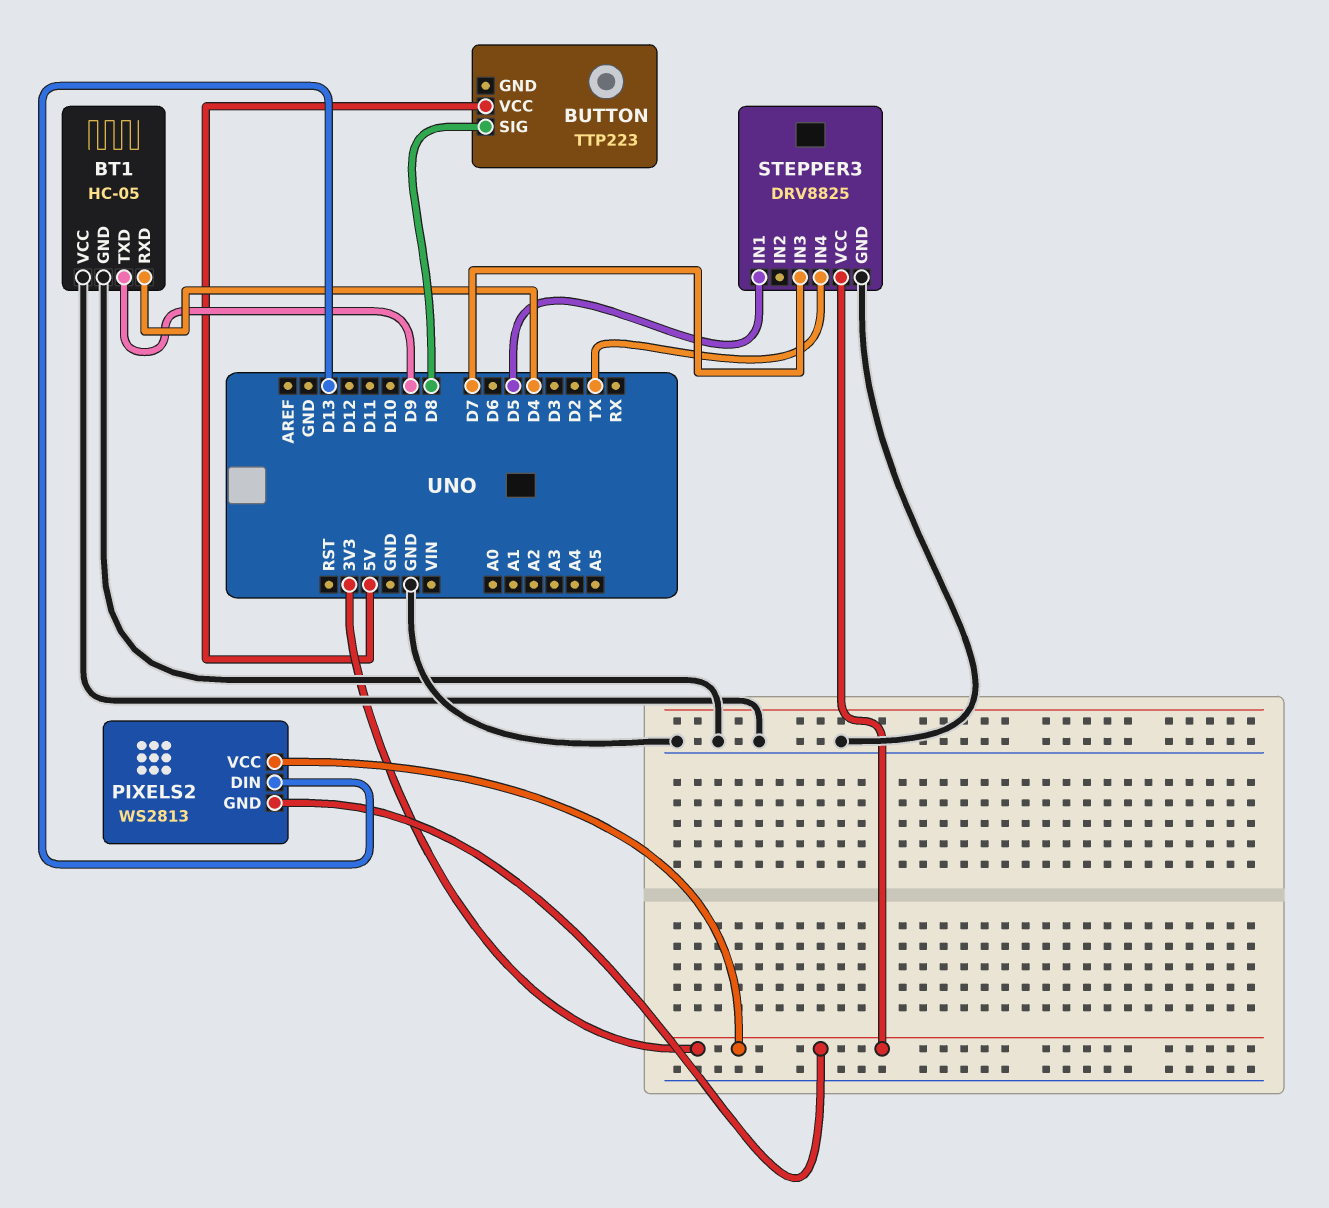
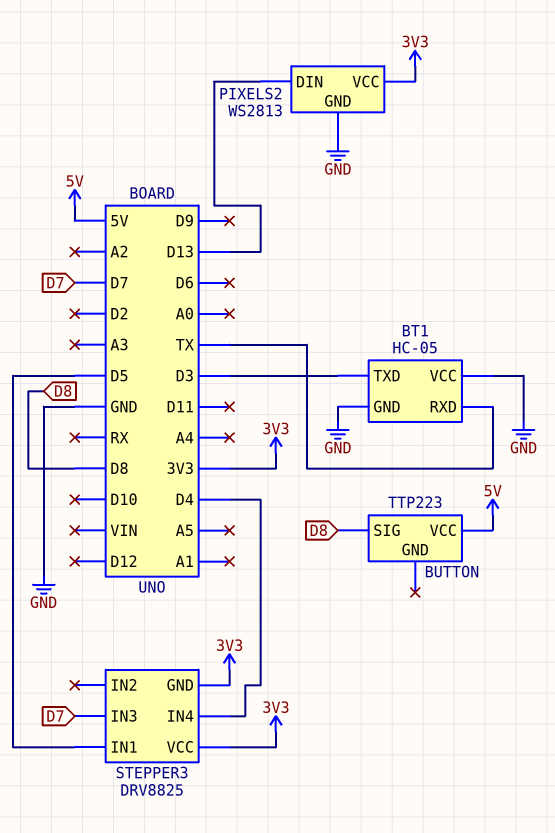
BT1 pin RXD: D4 -> TX
BT1 pin TXD: D9 -> D3
PIXELS2 pin GND: 3V3 -> GND
STEPPER3 pin GND: GND -> 3V3
STEPPER3 pin IN4: TX -> D4

